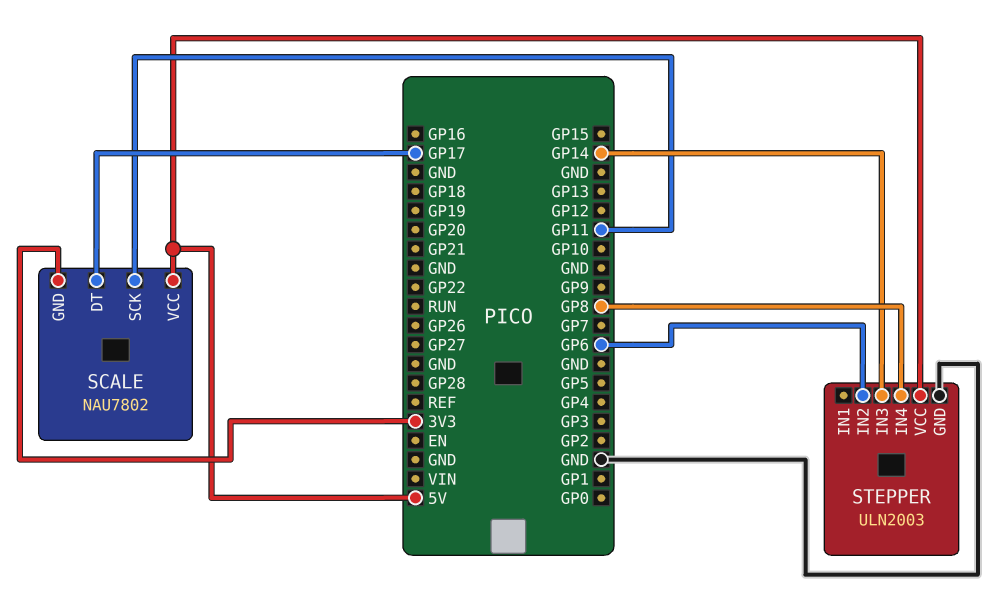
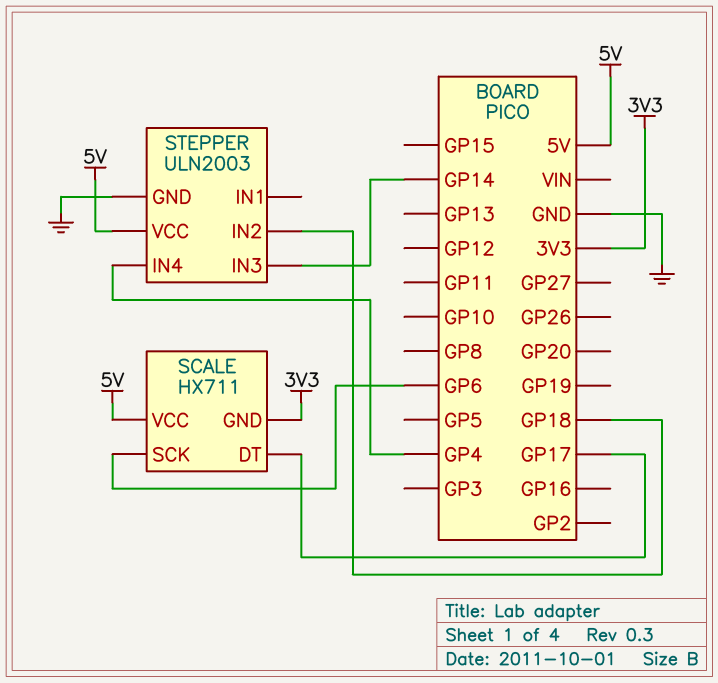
SCALE: NAU7802 -> HX711
SCALE pin SCK: GP11 -> GP6
STEPPER pin IN2: GP6 -> GP18
STEPPER pin IN4: GP8 -> GP4

